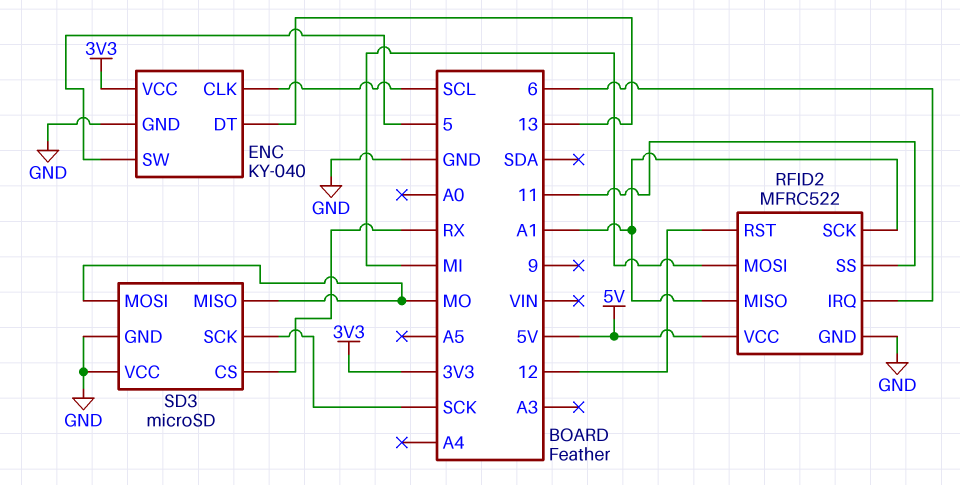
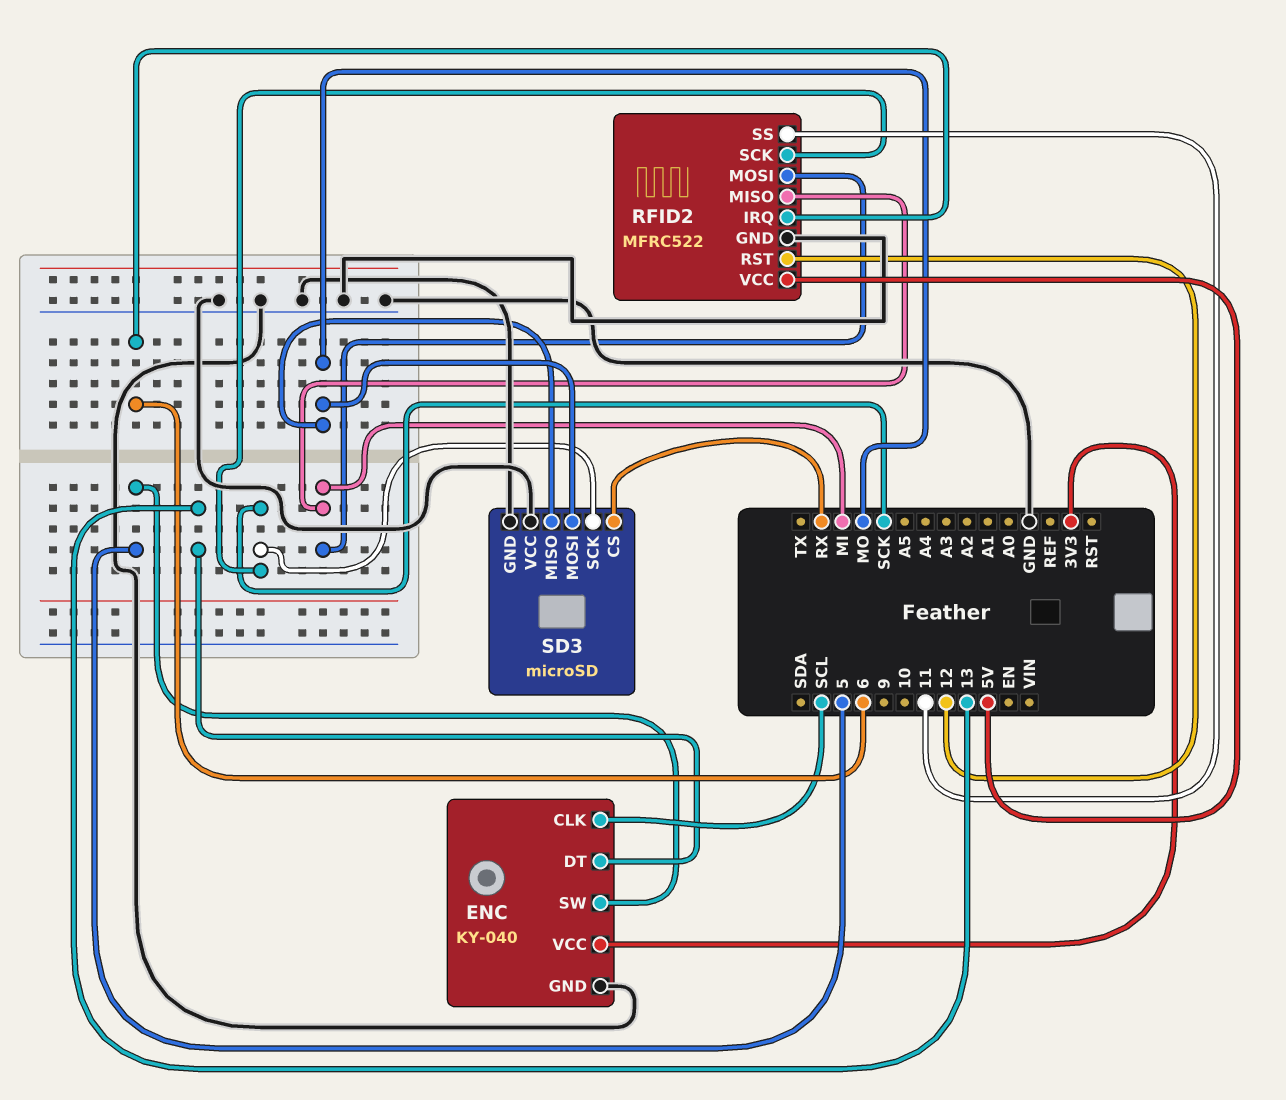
RFID2 pin MISO: A1 -> MI
RFID2 pin SCK: A1 -> SCK

